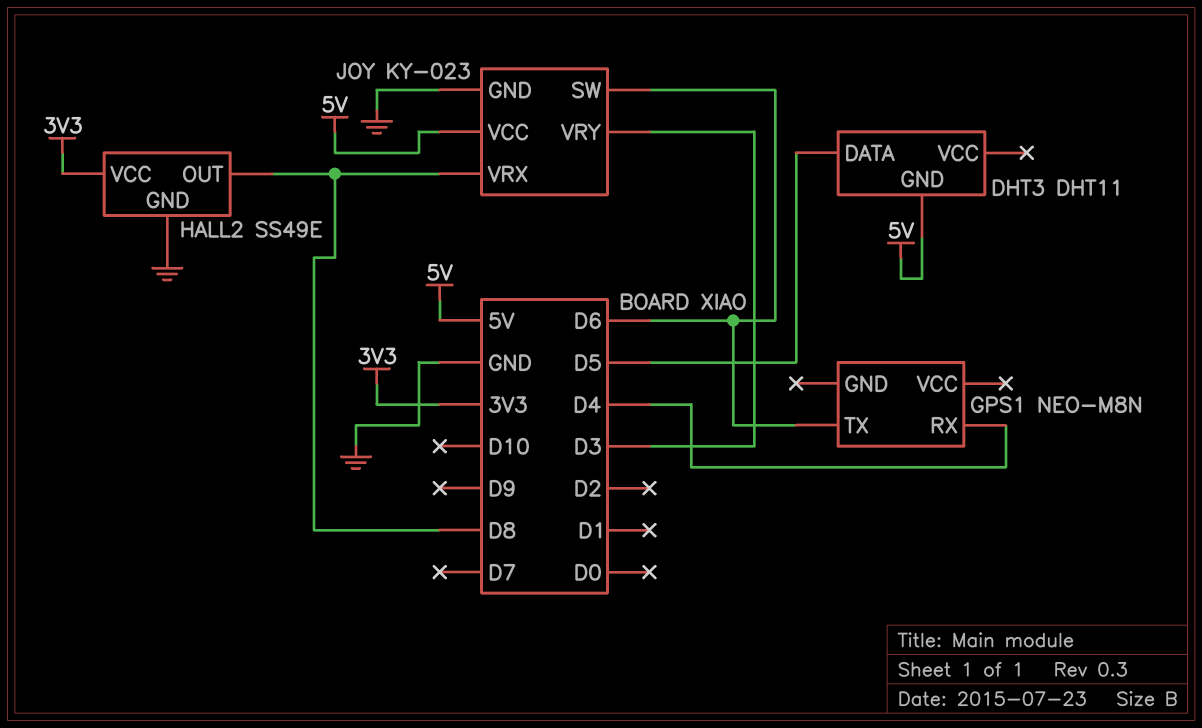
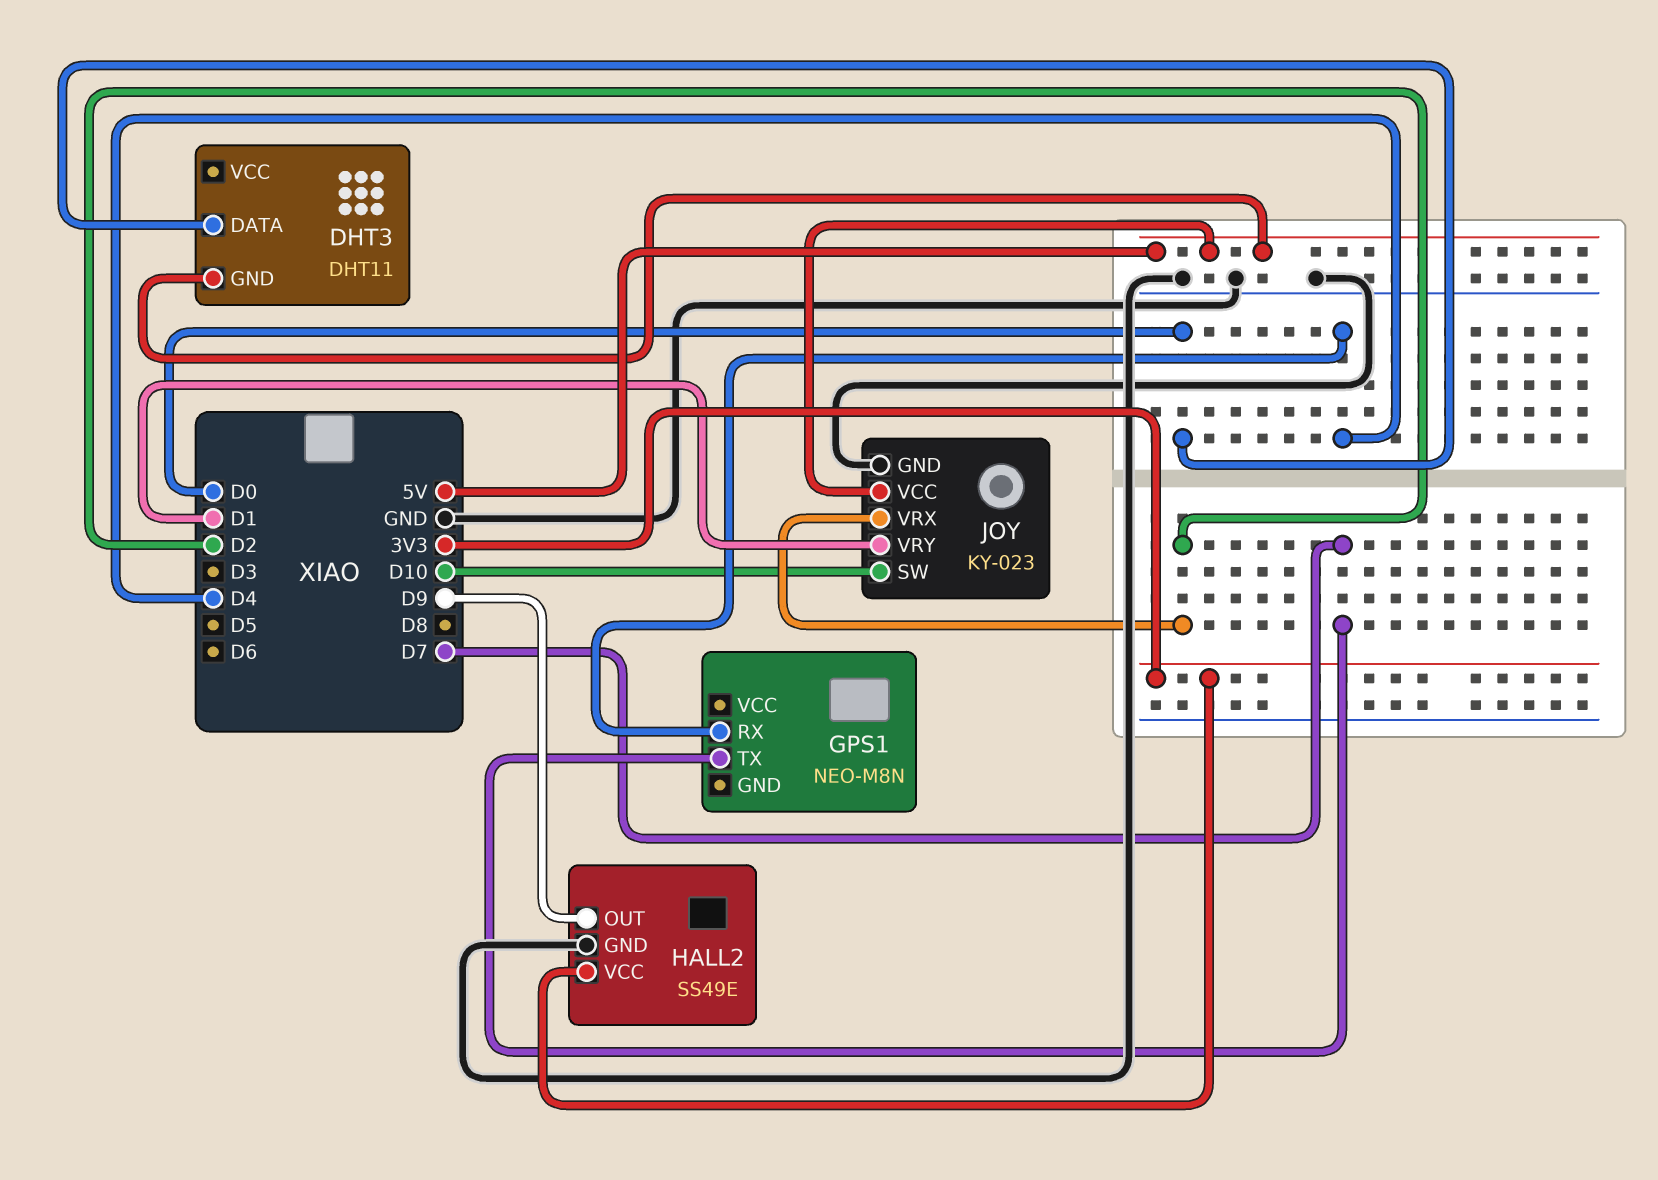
DHT3 pin DATA: D5 -> D0
GPS1 pin TX: D6 -> D7
HALL2 pin OUT: D8 -> D9
JOY pin SW: D6 -> D10
JOY pin VRX: D8 -> D2
JOY pin VRY: D3 -> D1

